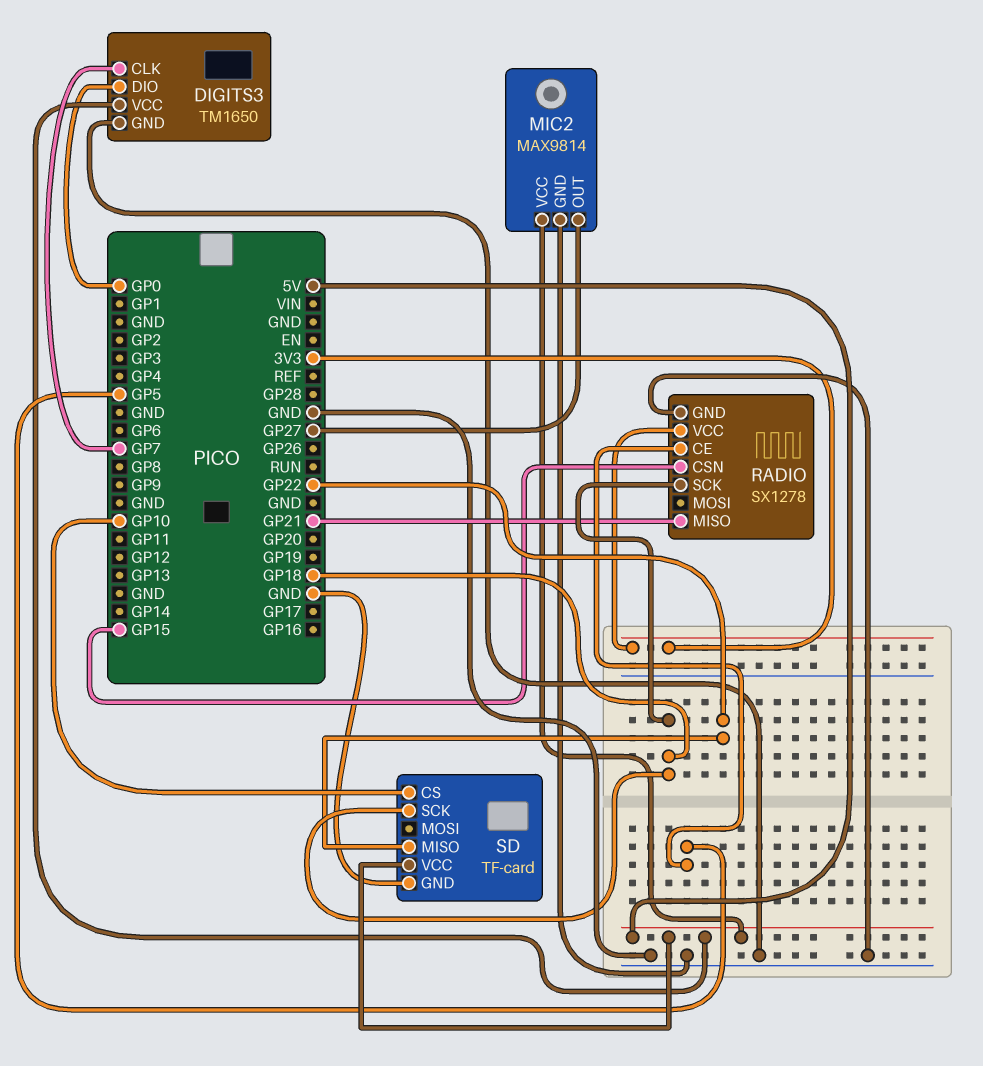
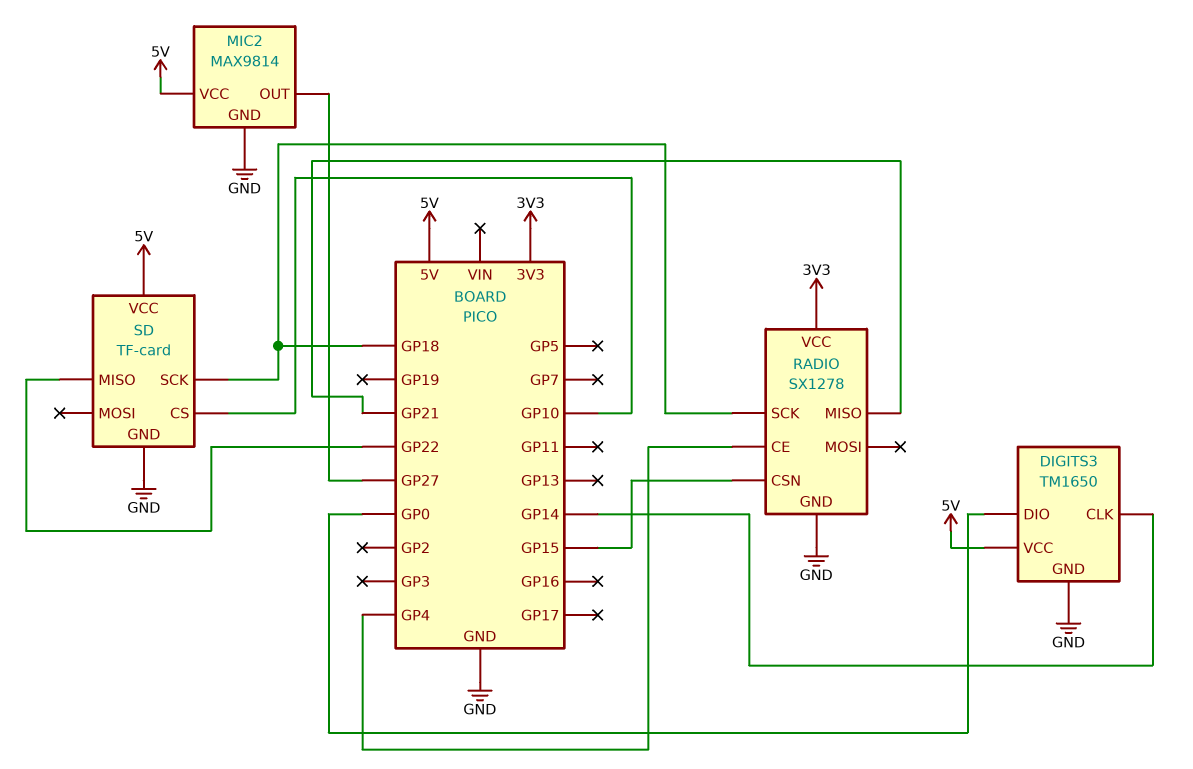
DIGITS3 pin CLK: GP7 -> GP14
RADIO pin CE: GP5 -> GP4

